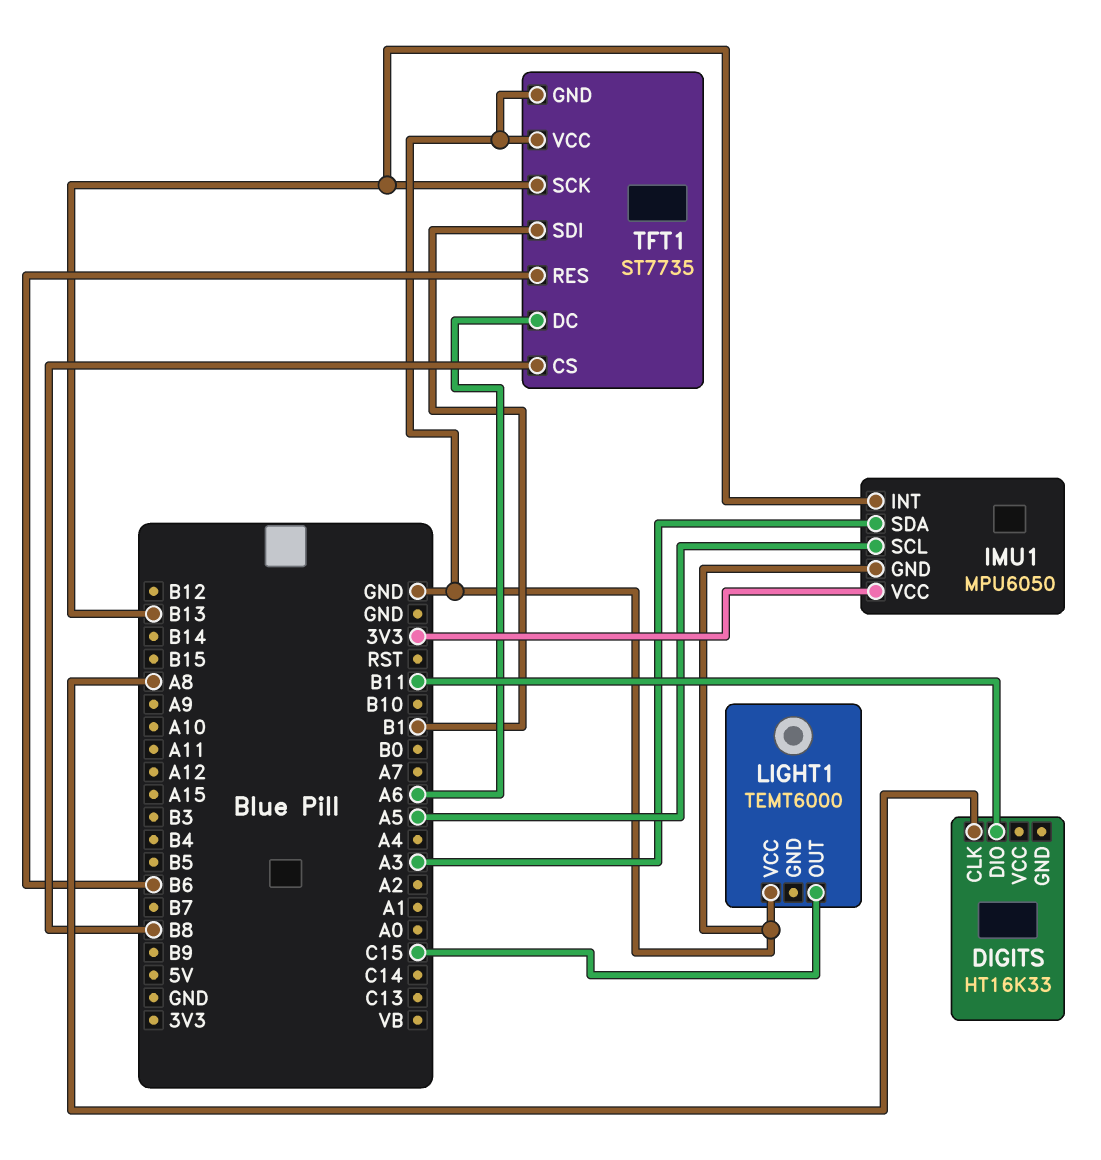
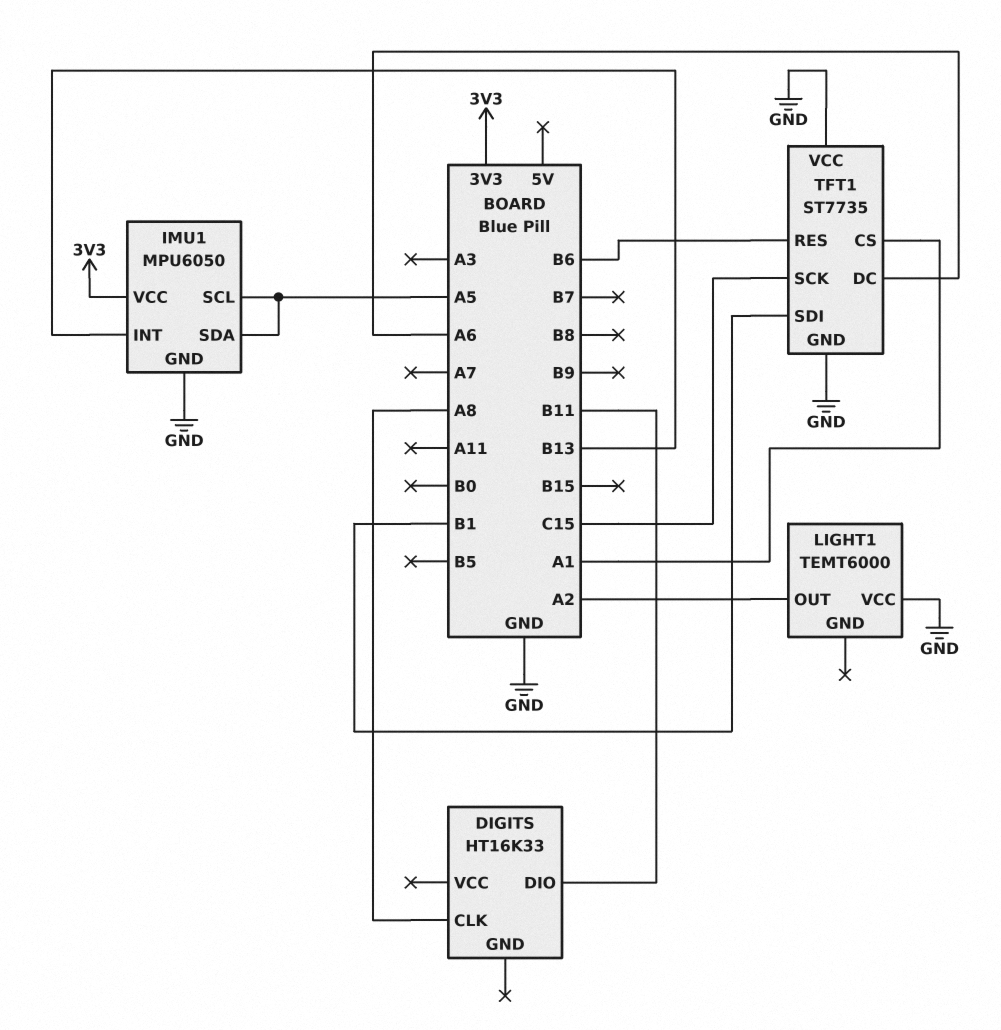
IMU1 pin SDA: A3 -> A5
LIGHT1 pin OUT: C15 -> A2
TFT1 pin CS: B8 -> A1
TFT1 pin SCK: B13 -> C15

